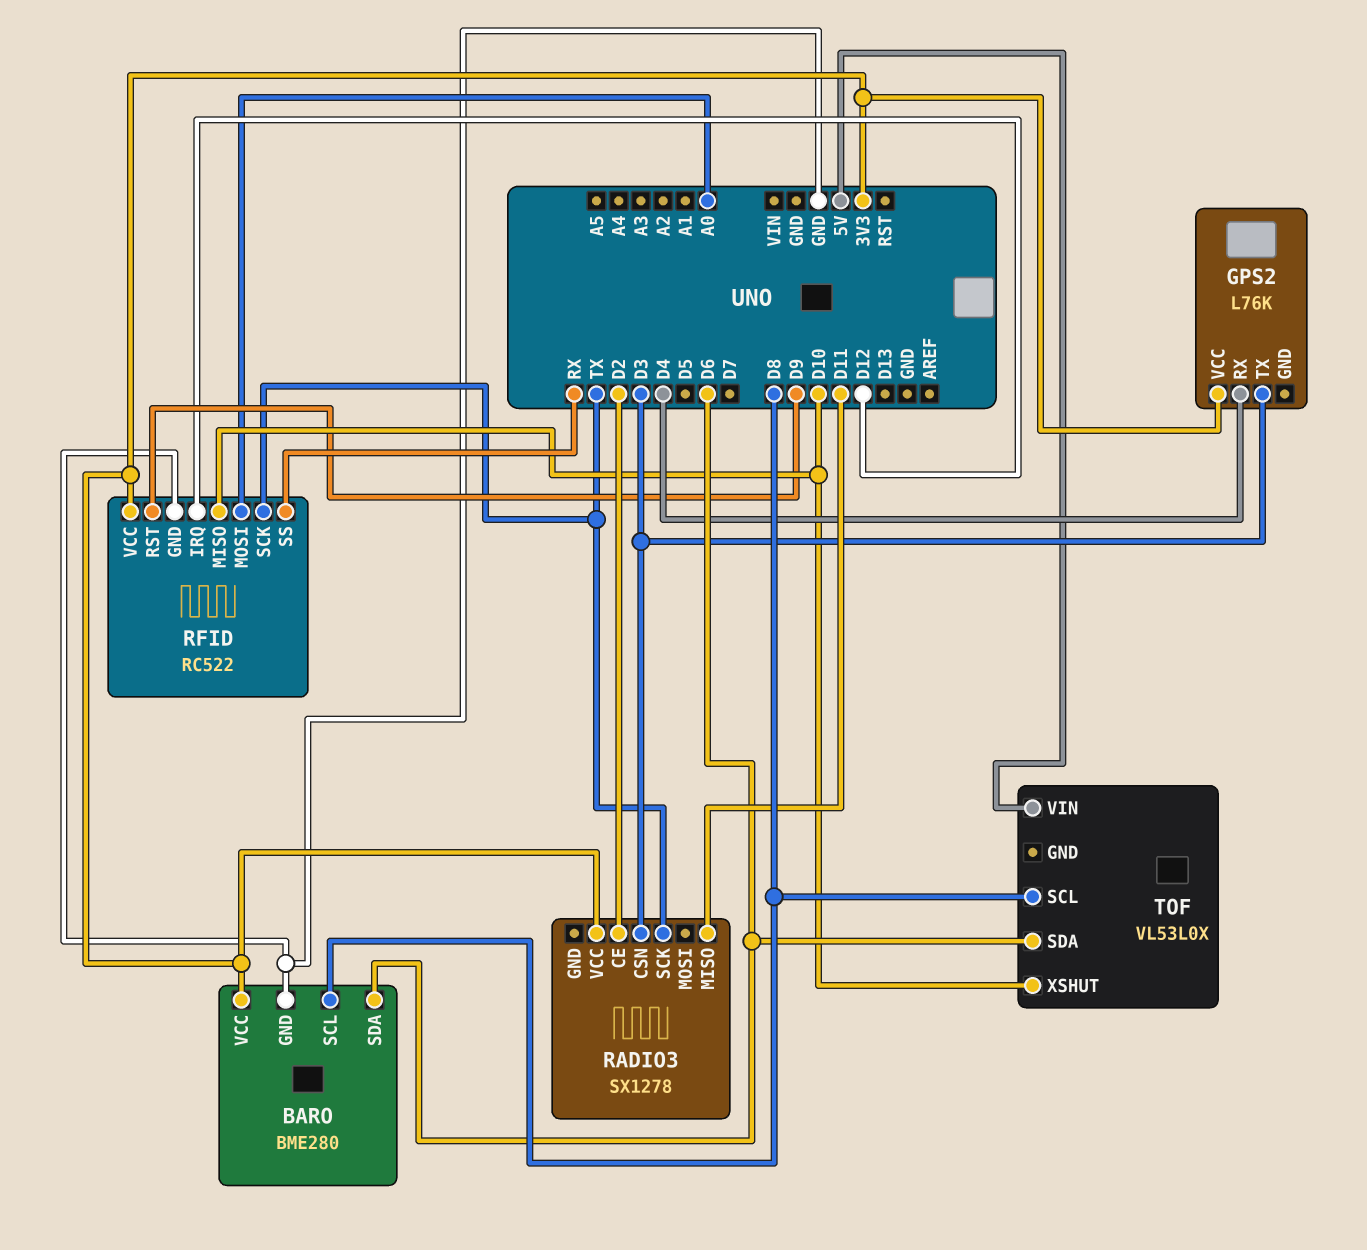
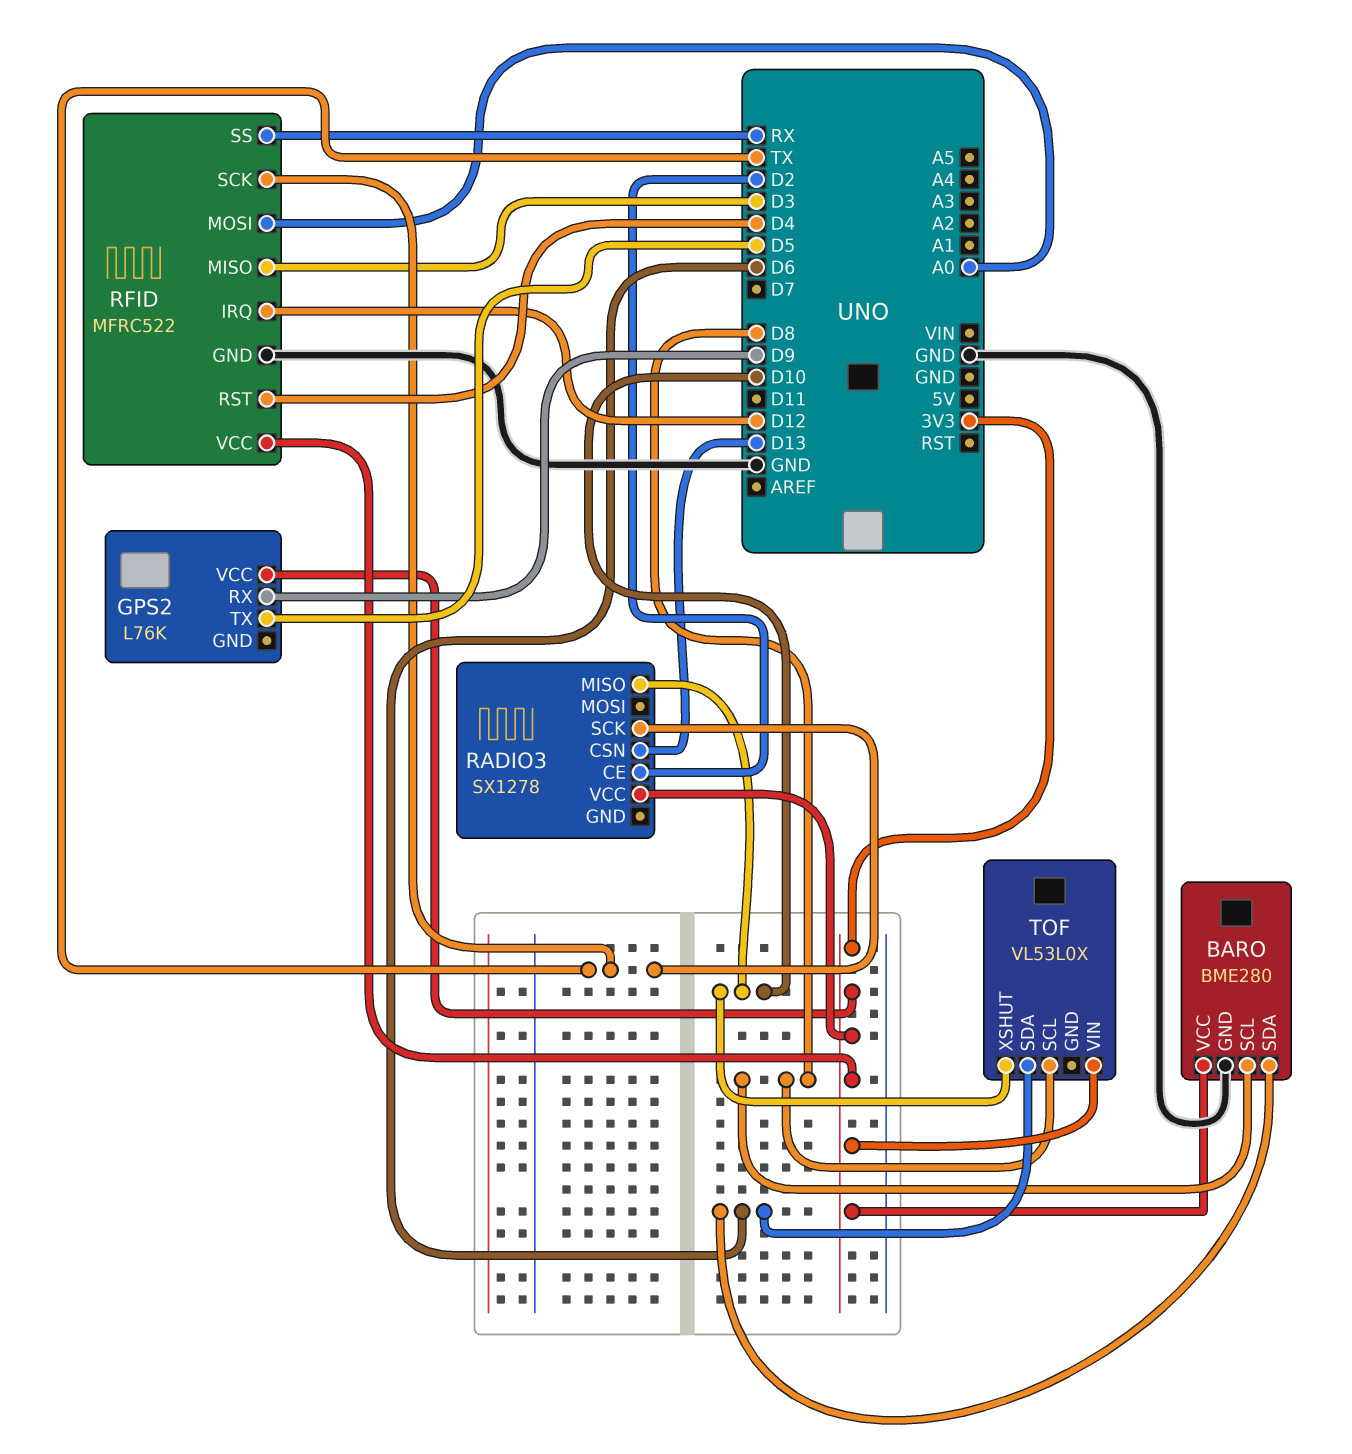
GPS2 pin RX: D4 -> D9
GPS2 pin TX: D3 -> D5
RADIO3 pin CSN: D3 -> D13
RADIO3 pin MISO: D11 -> D10
RFID: RC522 -> MFRC522
RFID pin MISO: D10 -> D3
RFID pin RST: D9 -> D4
TOF pin VIN: 5V -> 3V3

